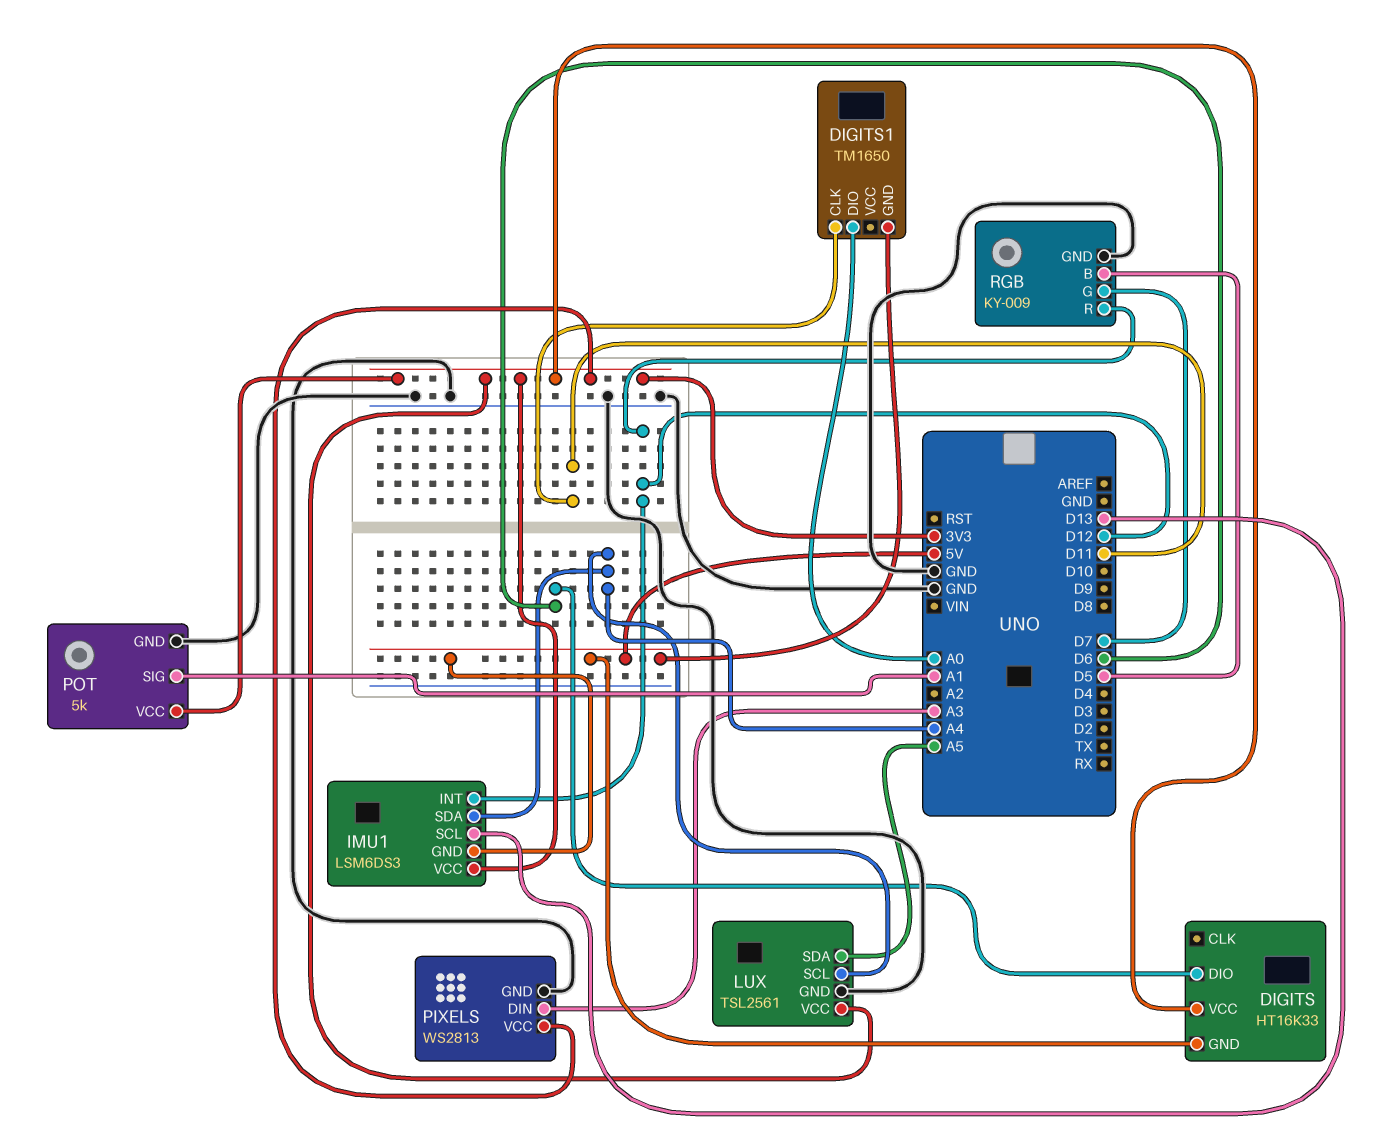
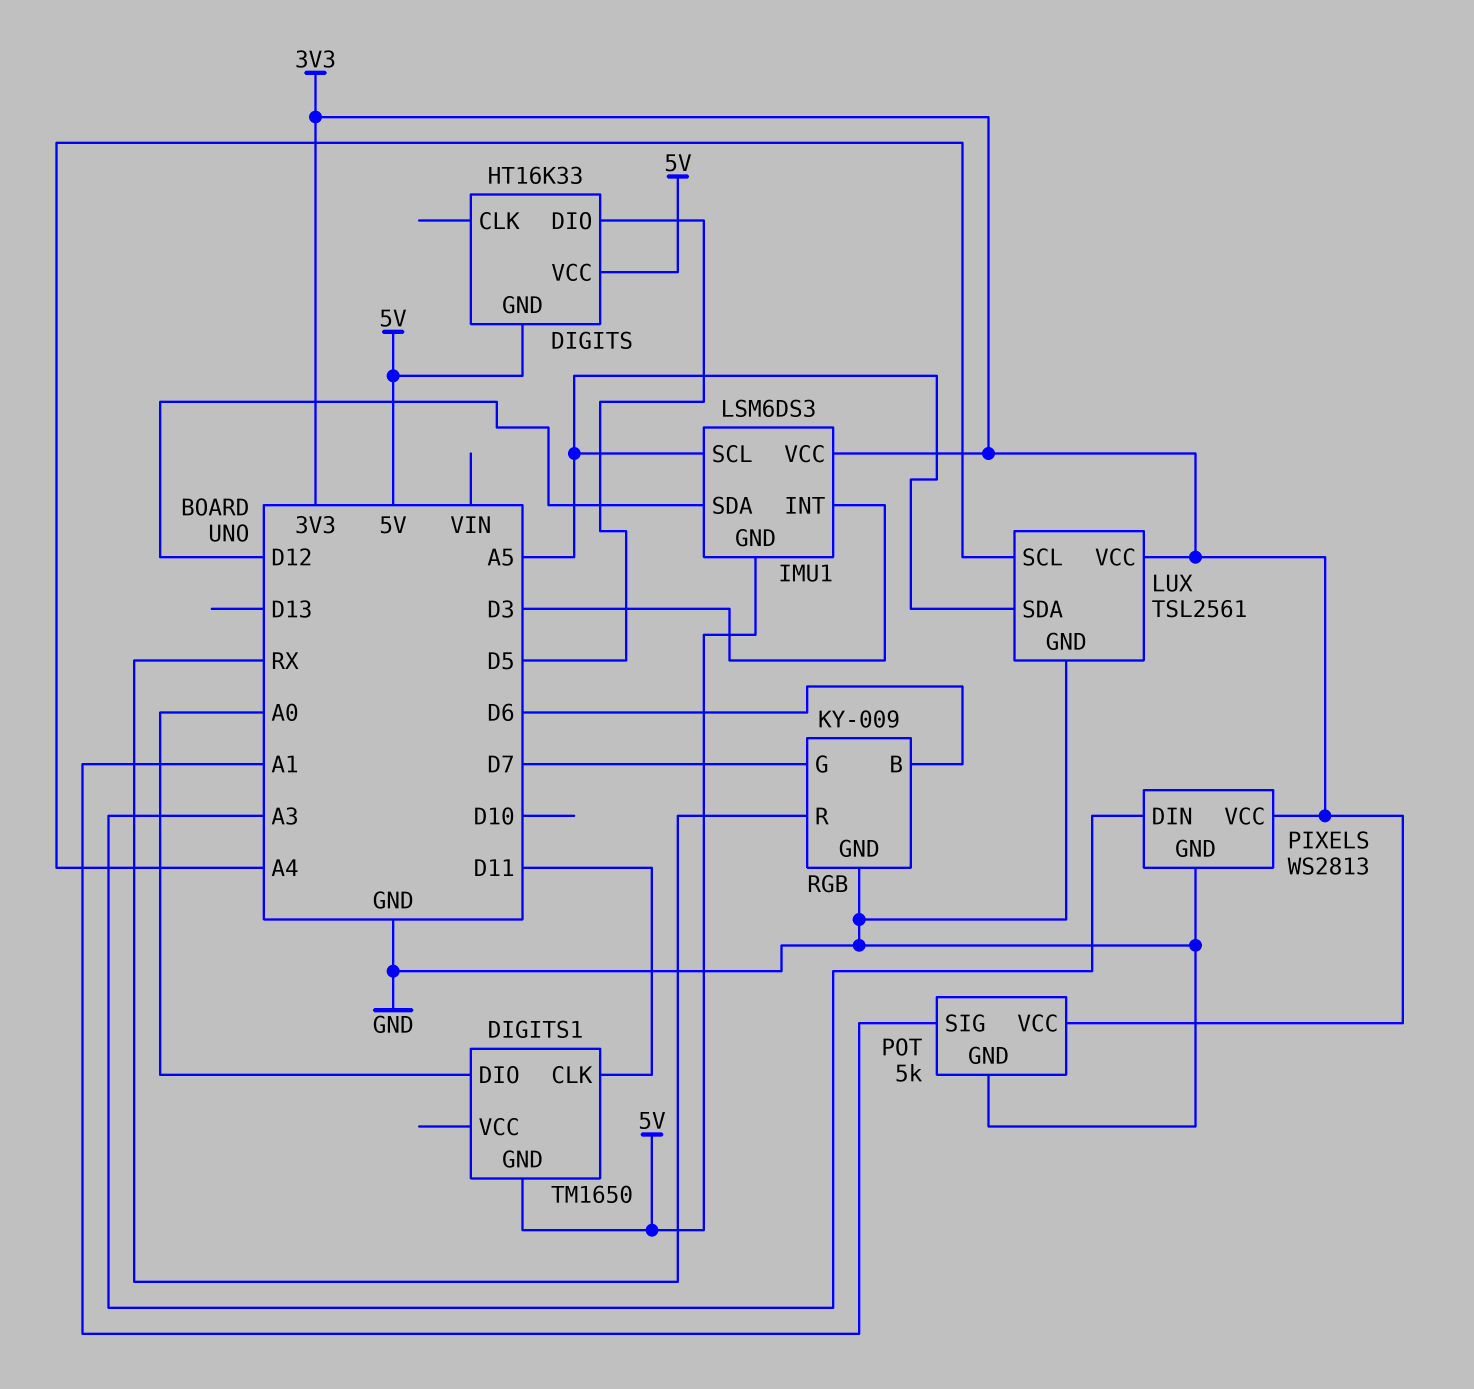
DIGITS pin DIO: D6 -> D5
DIGITS pin VCC: 3V3 -> 5V
IMU1 pin INT: D12 -> D3
IMU1 pin SCL: D13 -> A5
IMU1 pin SDA: A4 -> D12
RGB pin B: D5 -> D6
RGB pin R: D12 -> RX

